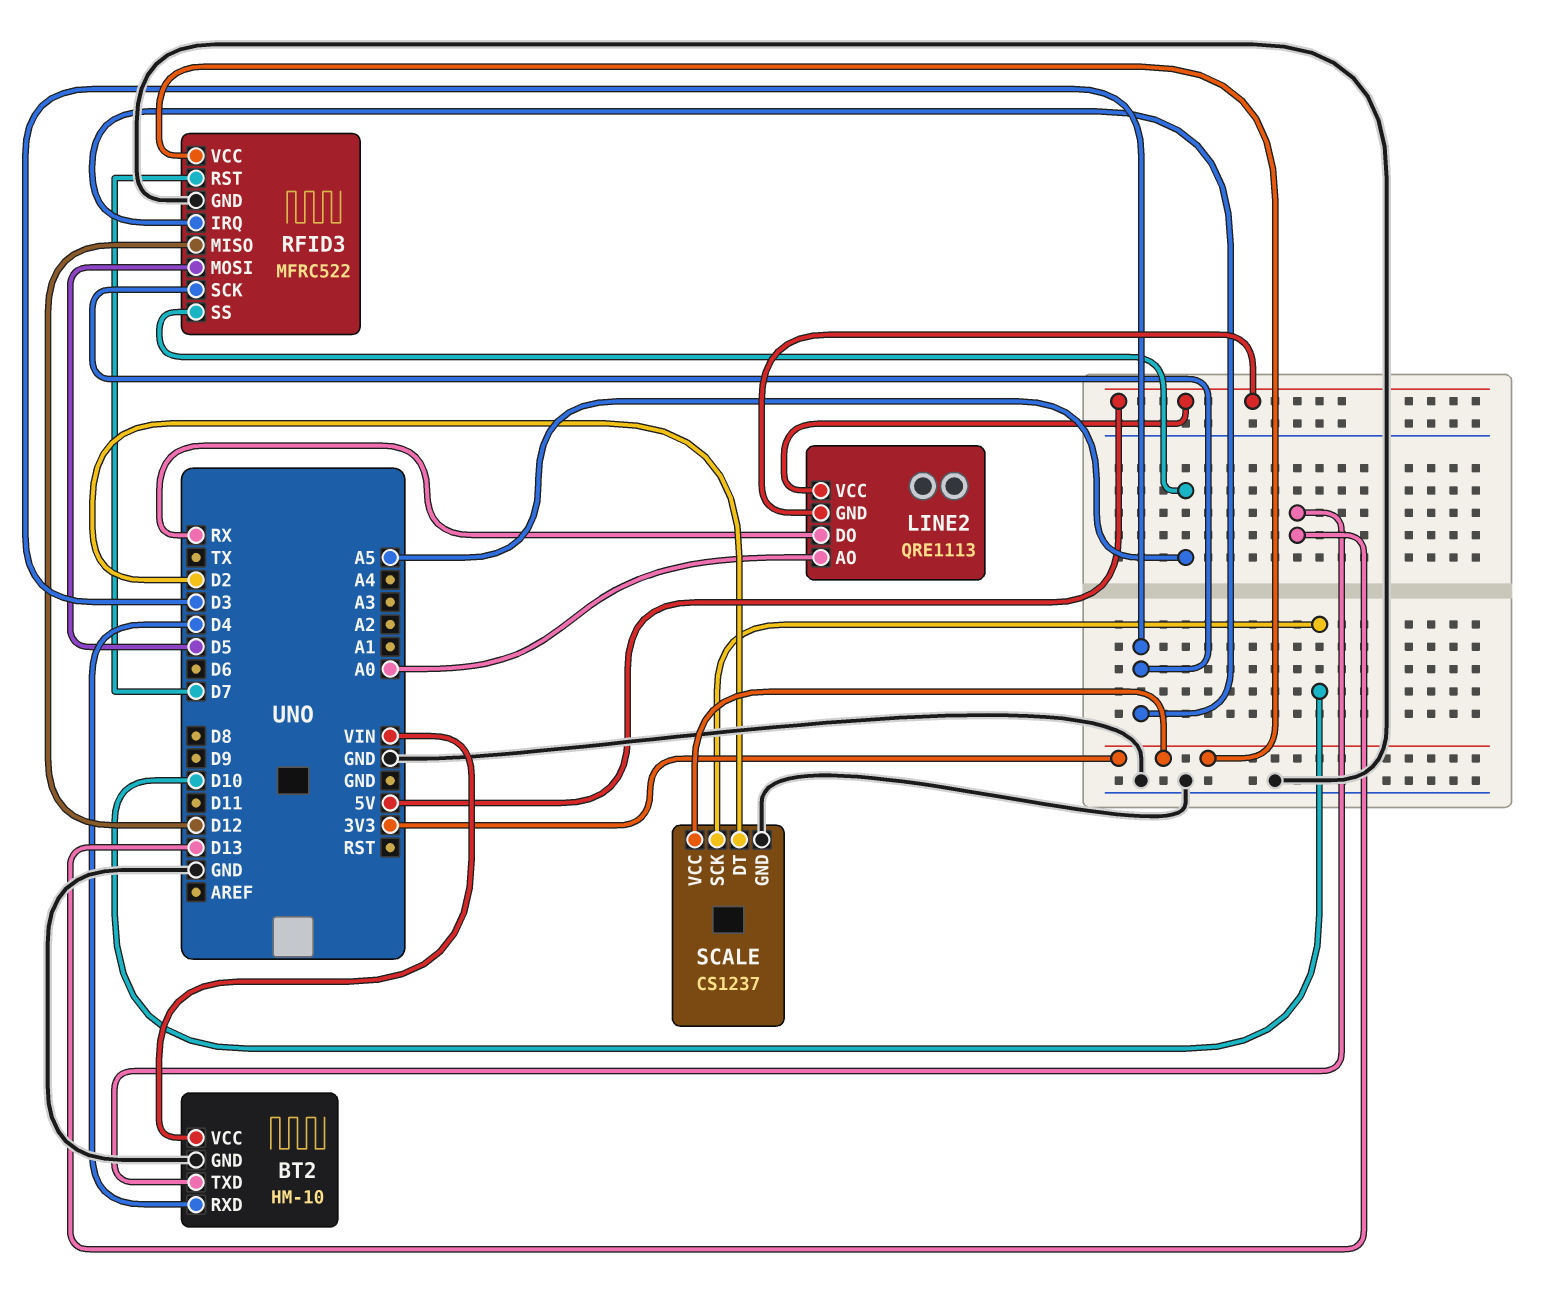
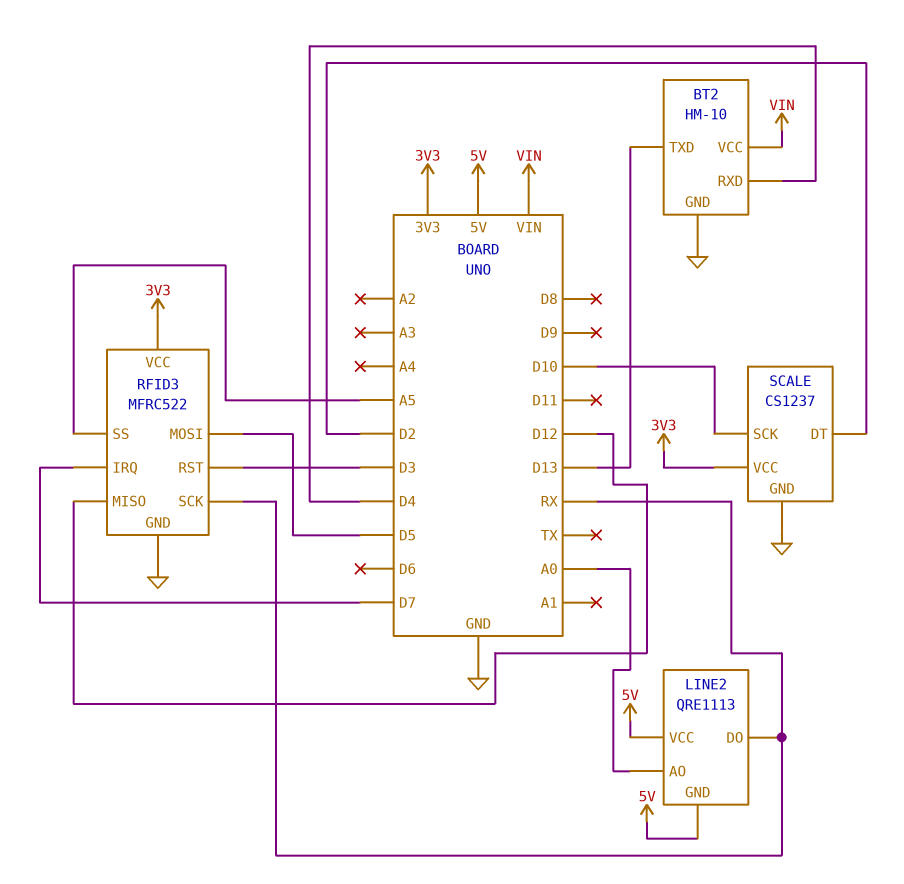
RFID3 pin IRQ: D3 -> D7
RFID3 pin RST: D7 -> D3
RFID3 pin SCK: D3 -> RX

